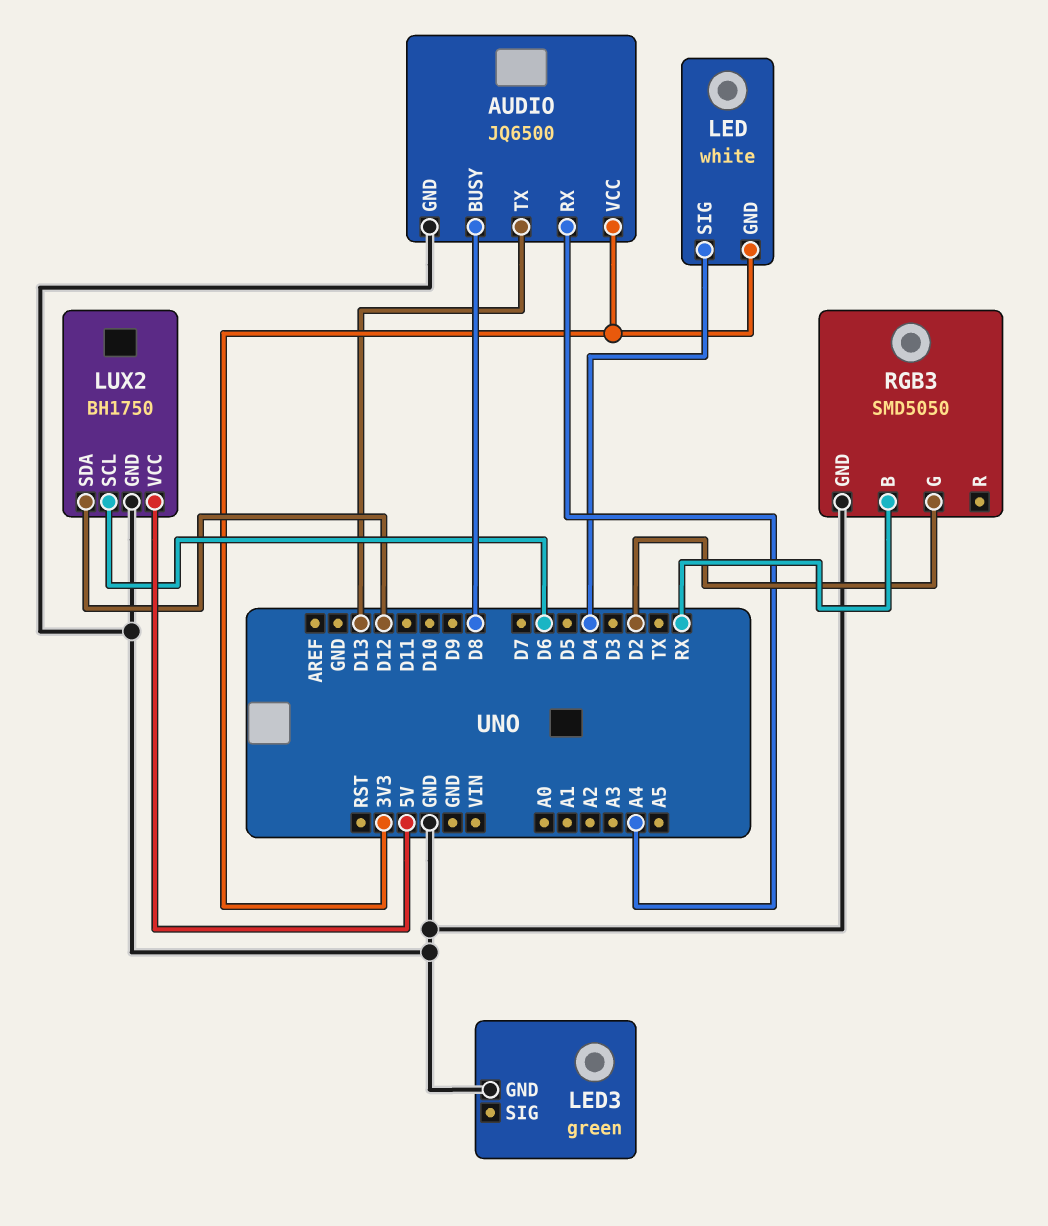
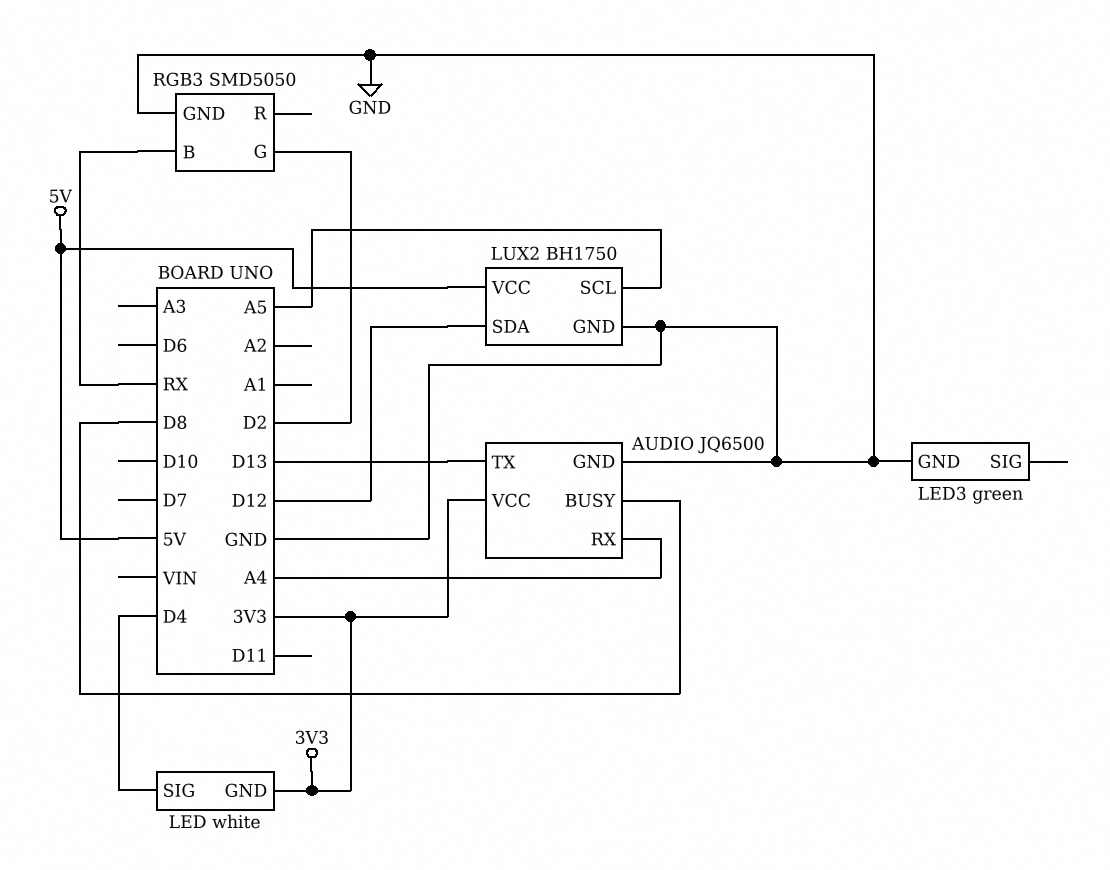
LUX2 pin SCL: D6 -> A5

